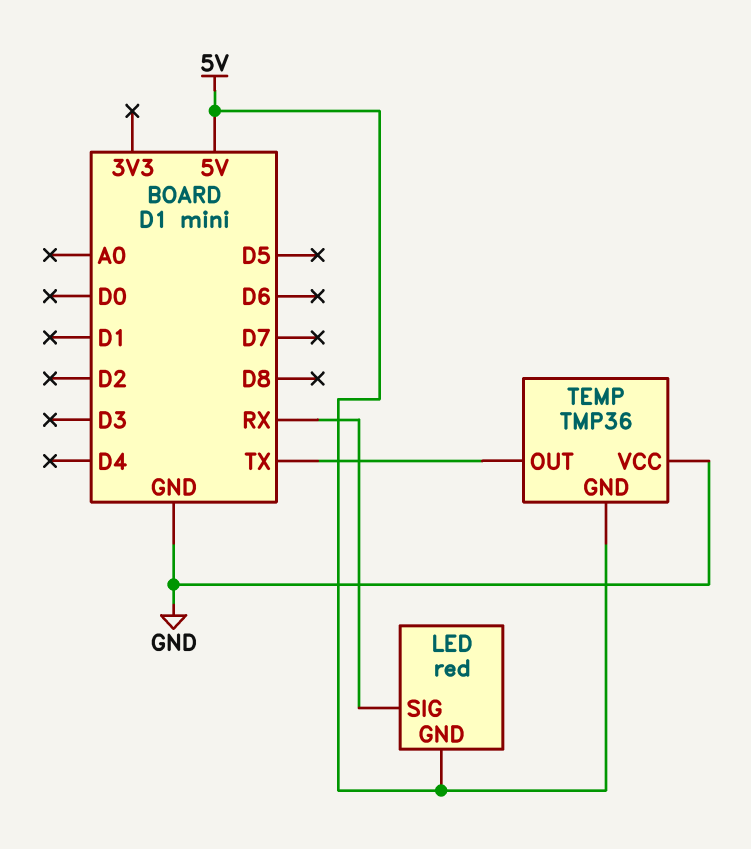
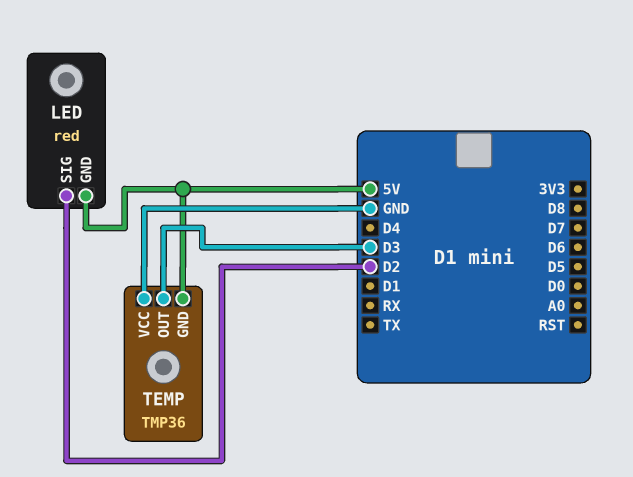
LED pin SIG: RX -> D2
TEMP pin OUT: TX -> D3

